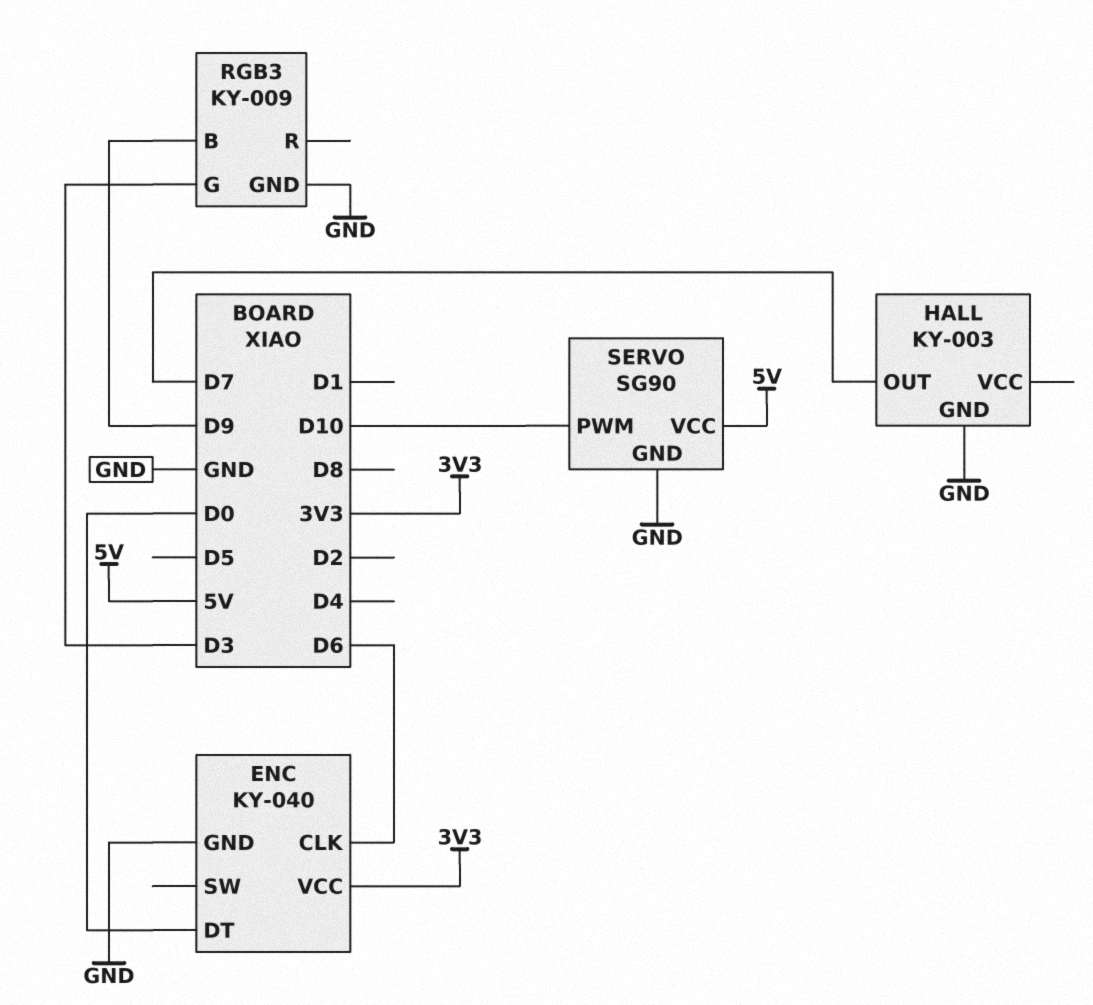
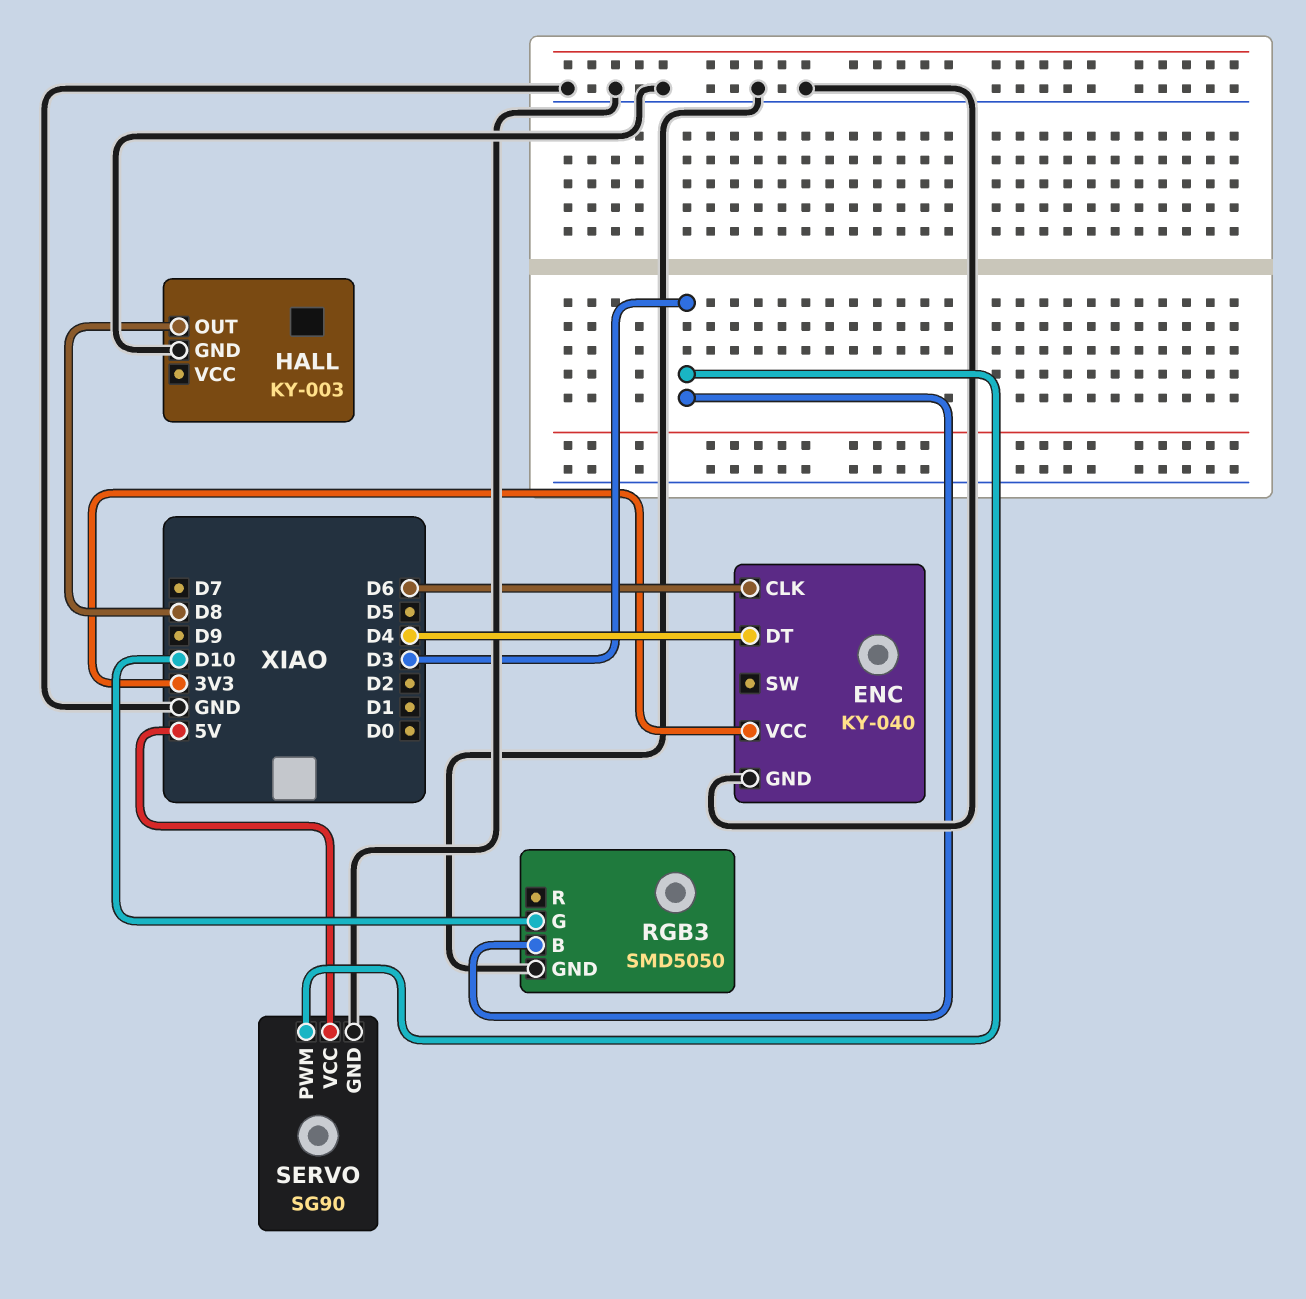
ENC pin DT: D0 -> D4
HALL pin OUT: D7 -> D8
RGB3: KY-009 -> SMD5050
RGB3 pin B: D9 -> D3
RGB3 pin G: D3 -> D10
SERVO pin PWM: D10 -> D3

